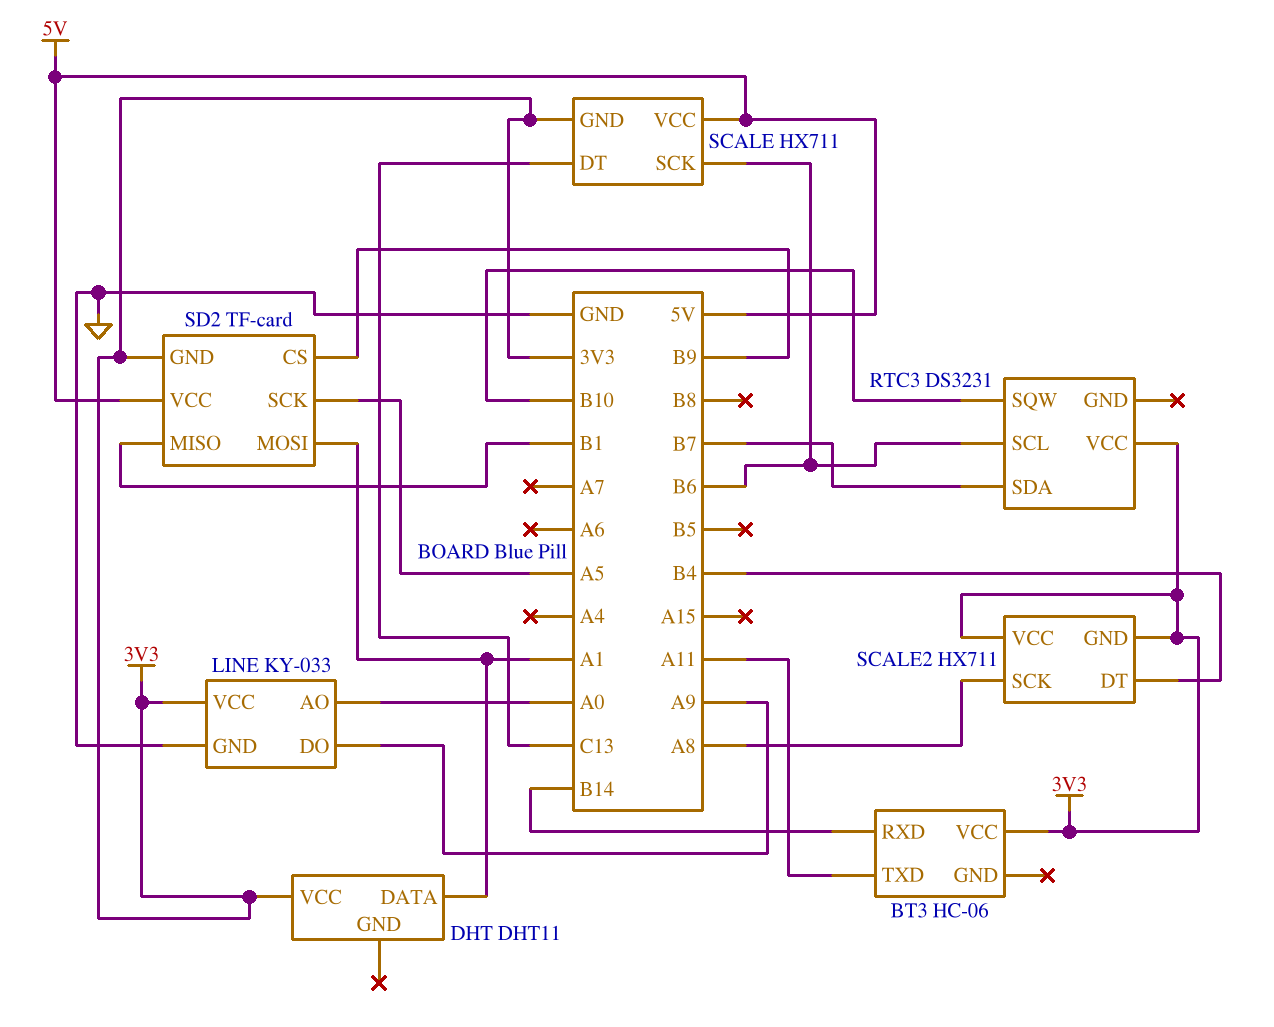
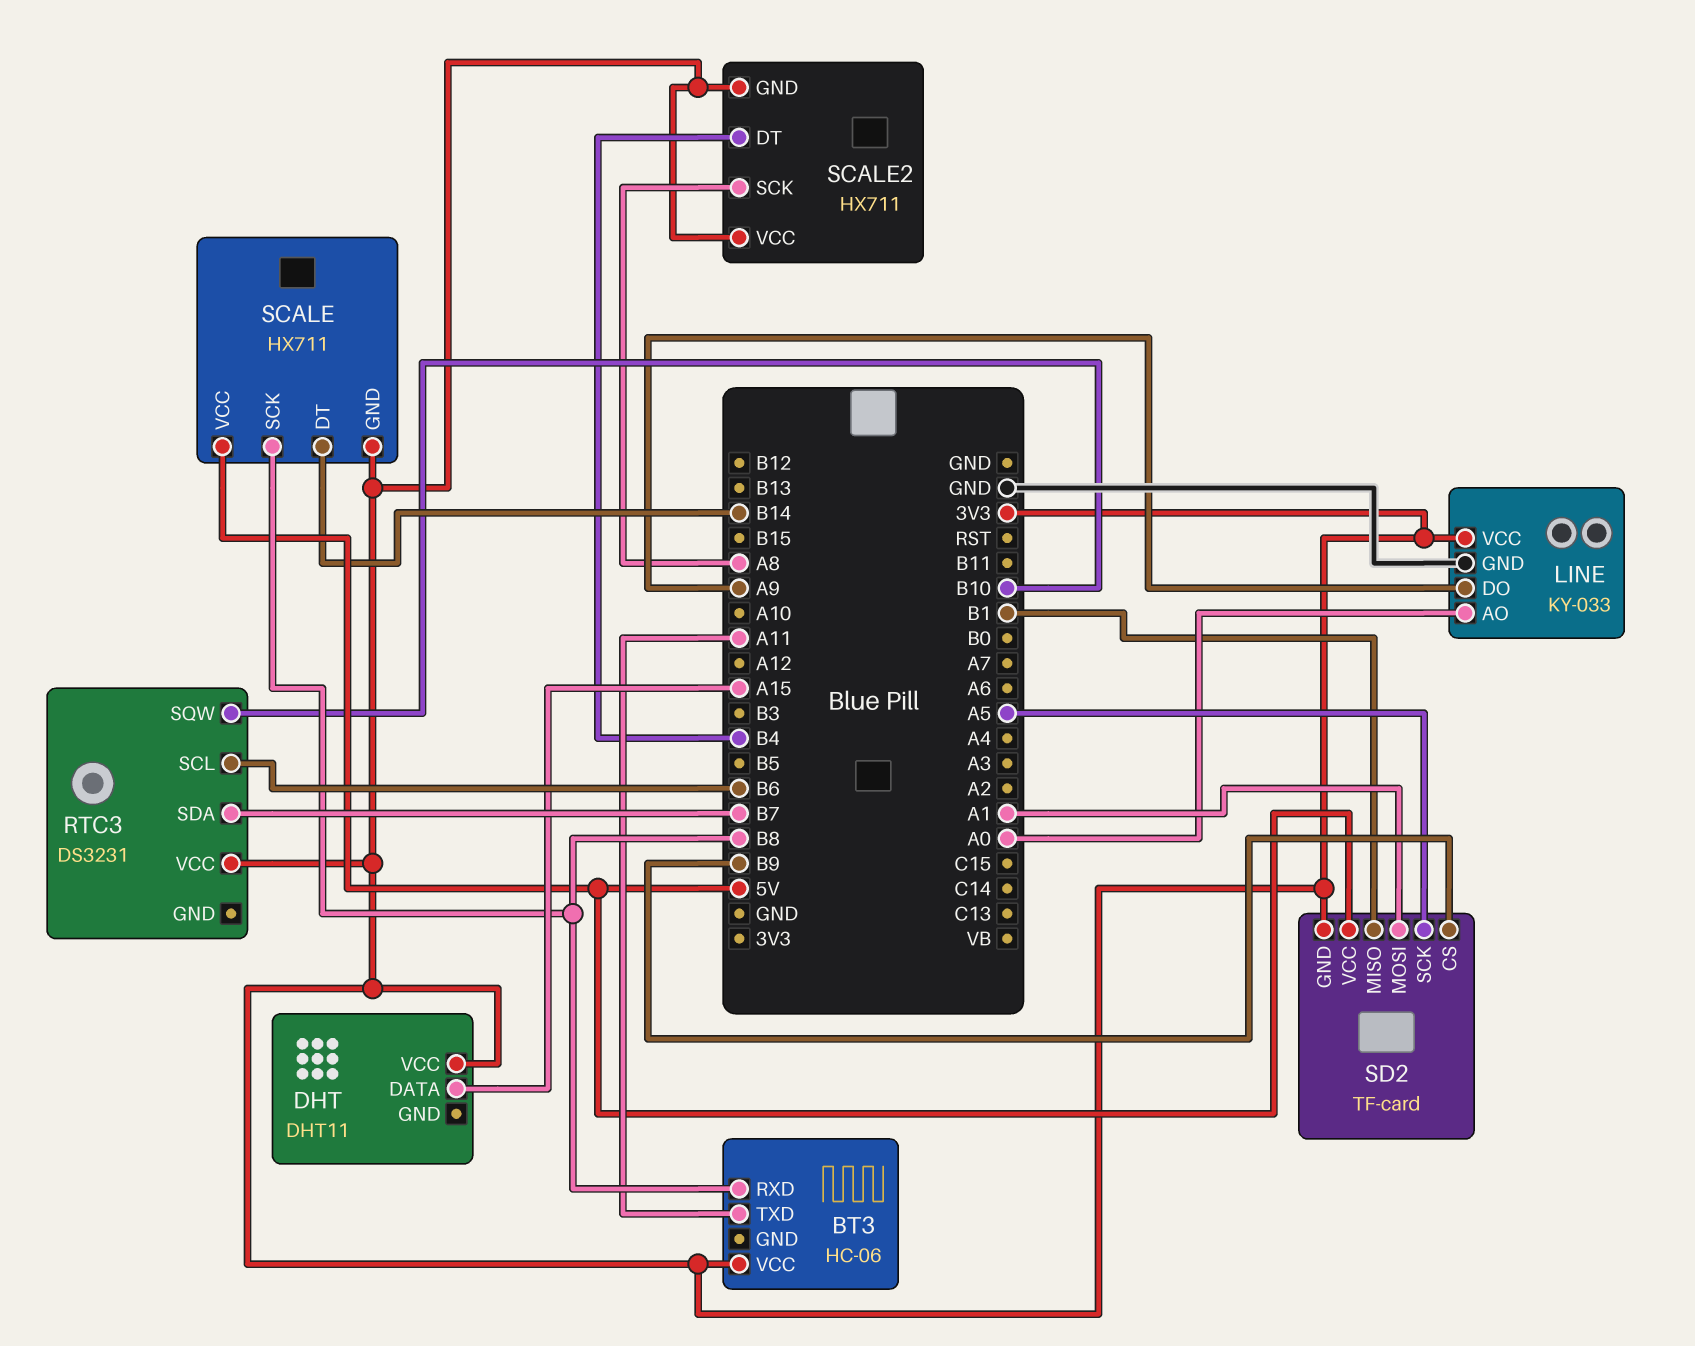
BT3 pin RXD: B14 -> B8
DHT pin DATA: A1 -> A15
SCALE pin DT: C13 -> B14
SCALE pin SCK: B6 -> B8

